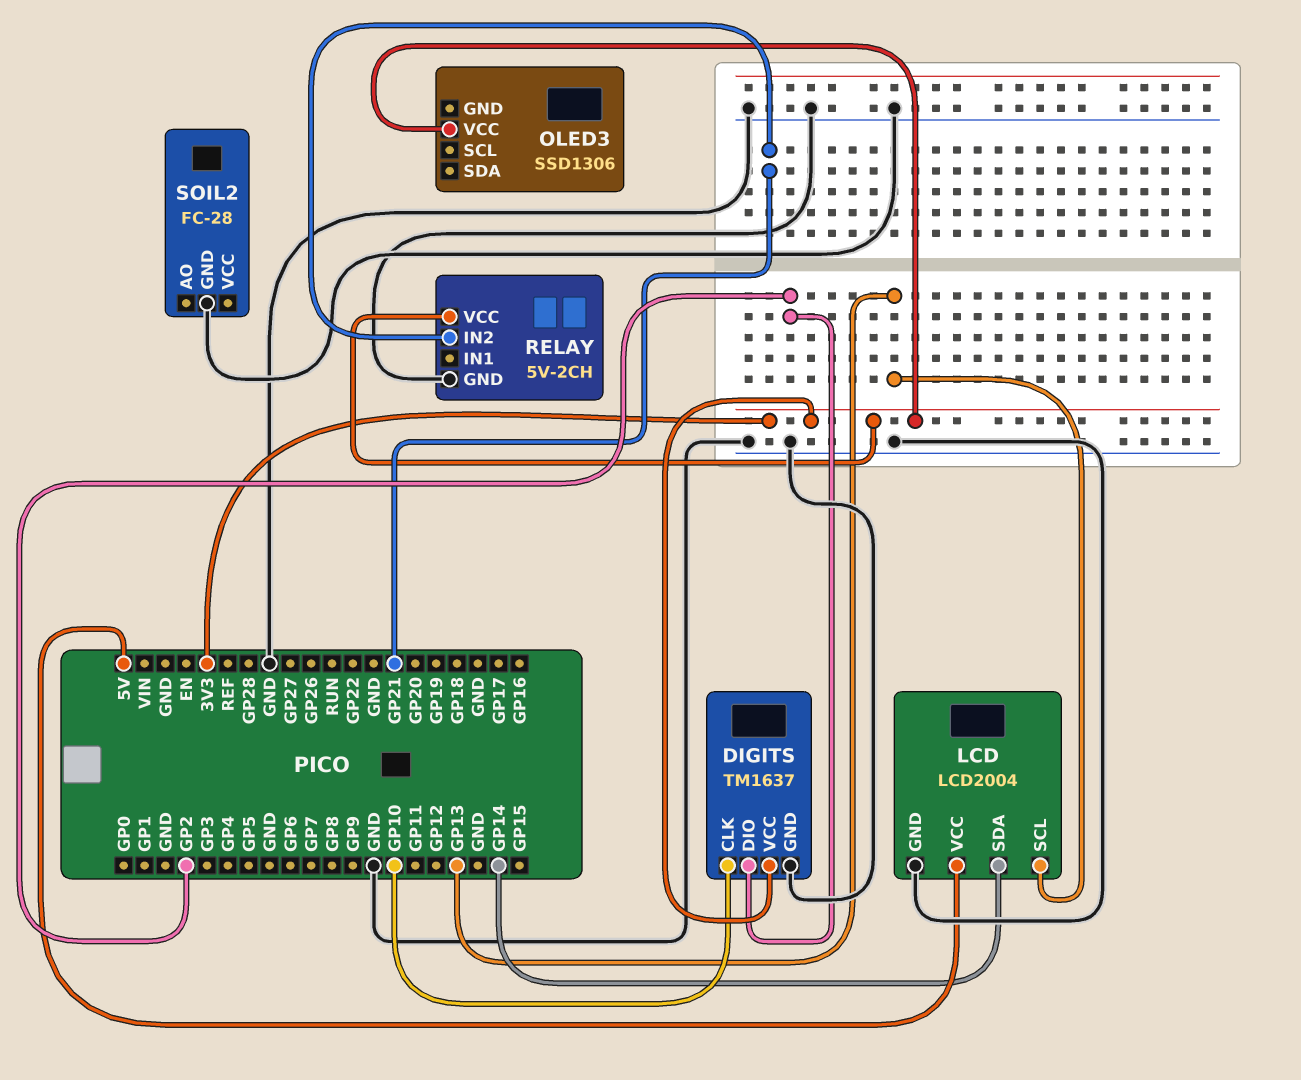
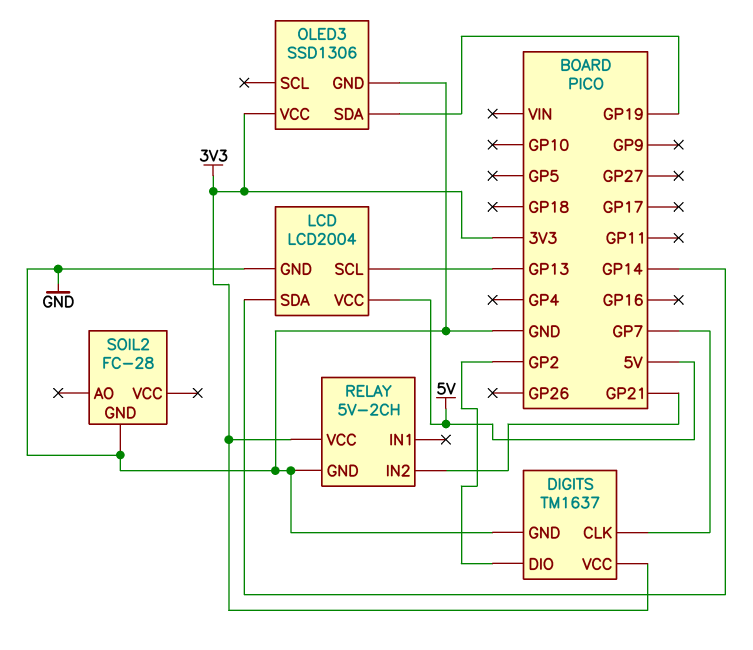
DIGITS pin CLK: GP10 -> GP7
OLED3 pin GND: none -> GND
OLED3 pin SDA: none -> GP19

